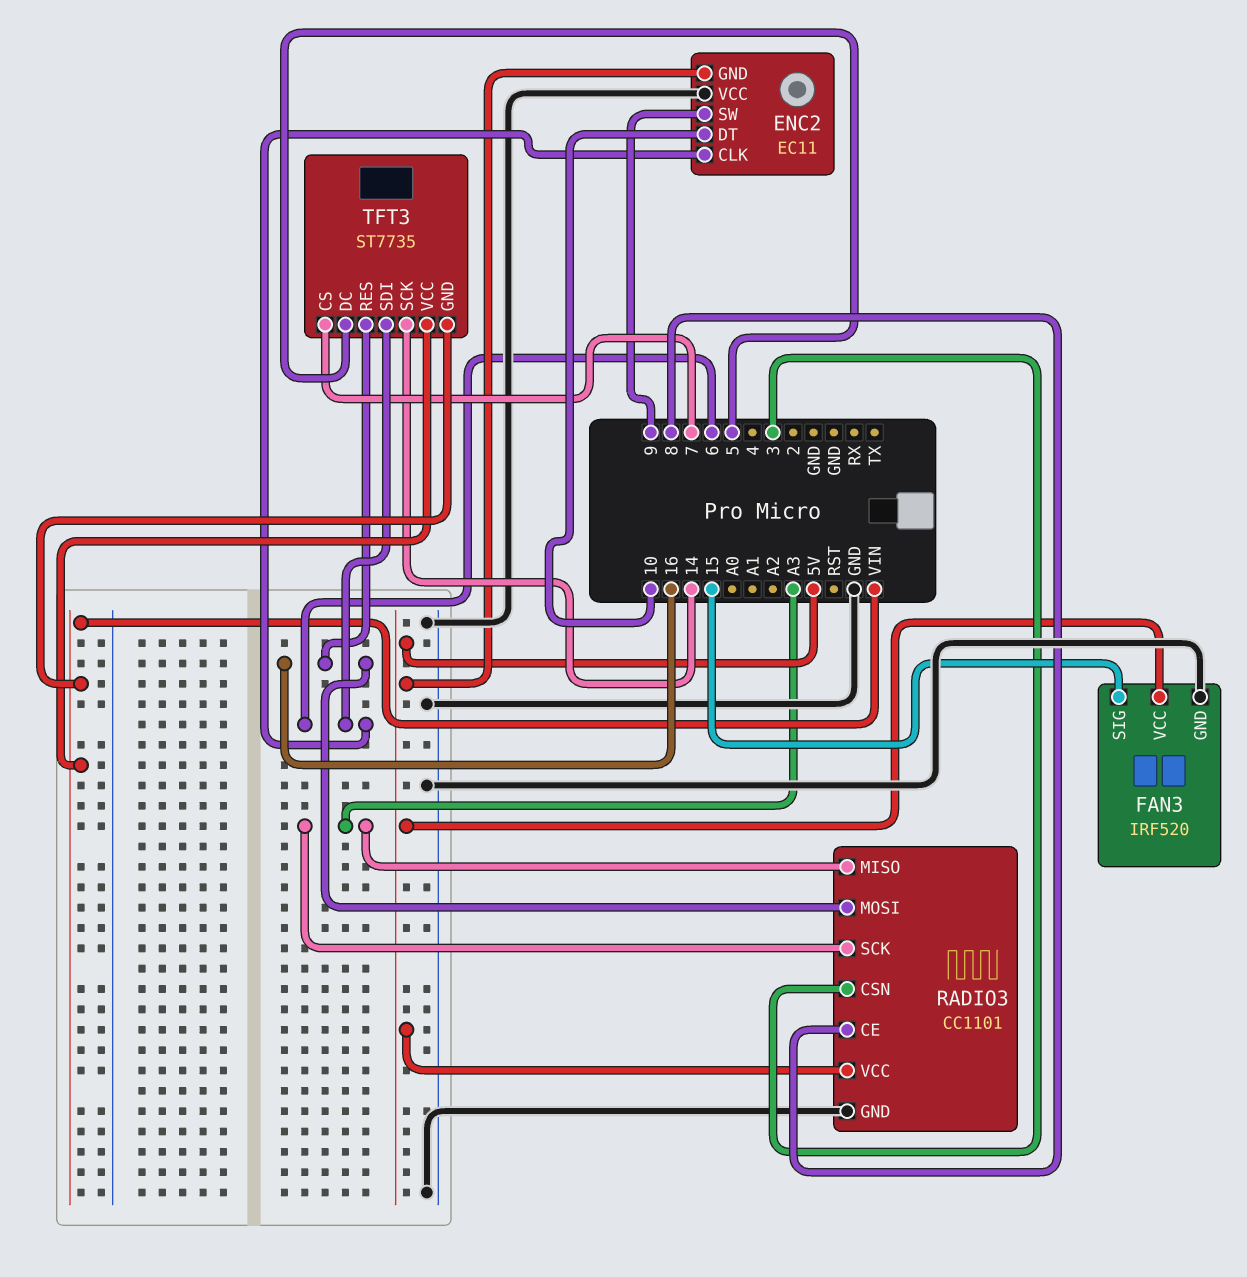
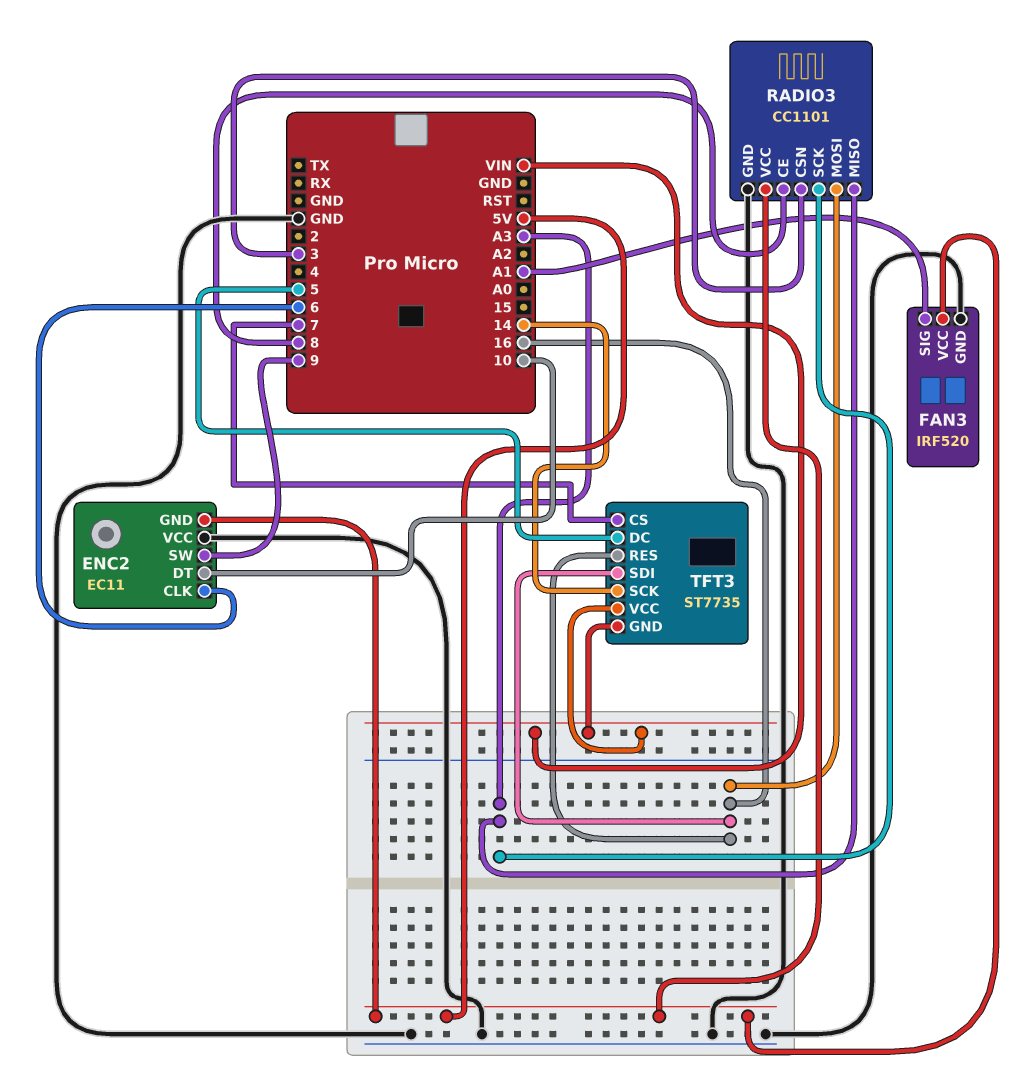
FAN3 pin SIG: 15 -> A1
TFT3 pin SDI: 6 -> 16

